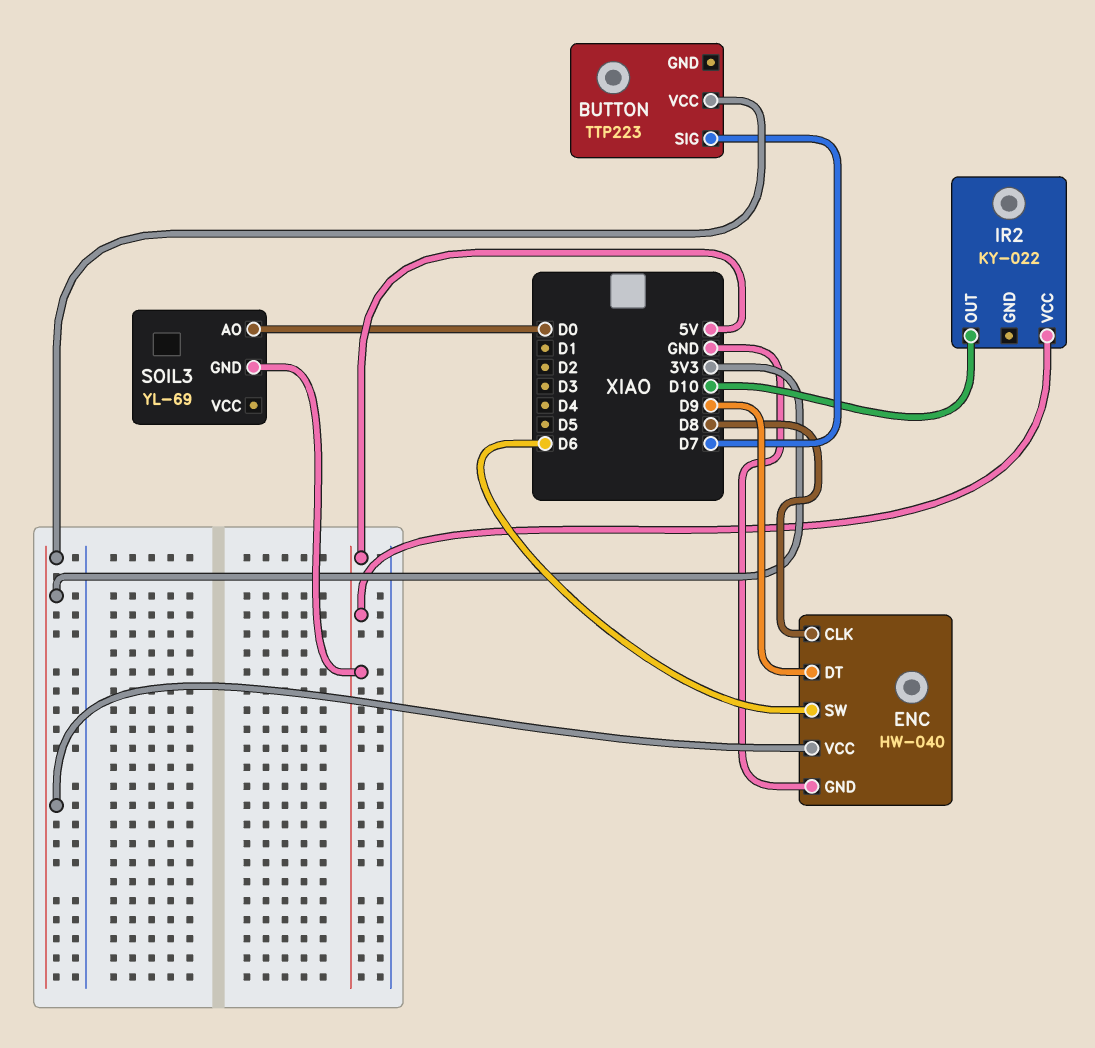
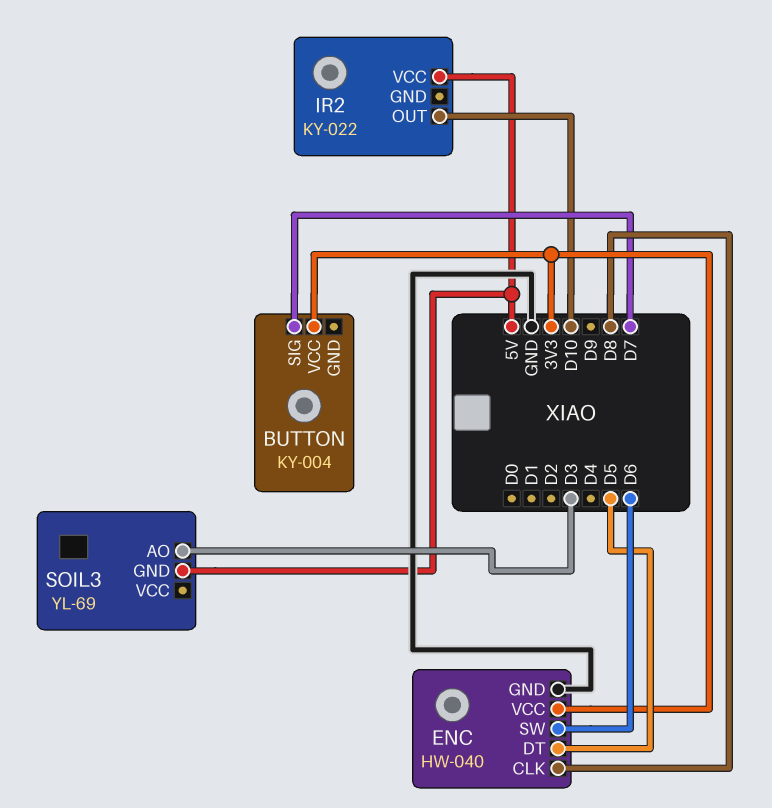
BUTTON: TTP223 -> KY-004
ENC pin DT: D9 -> D5
SOIL3 pin AO: D0 -> D3

